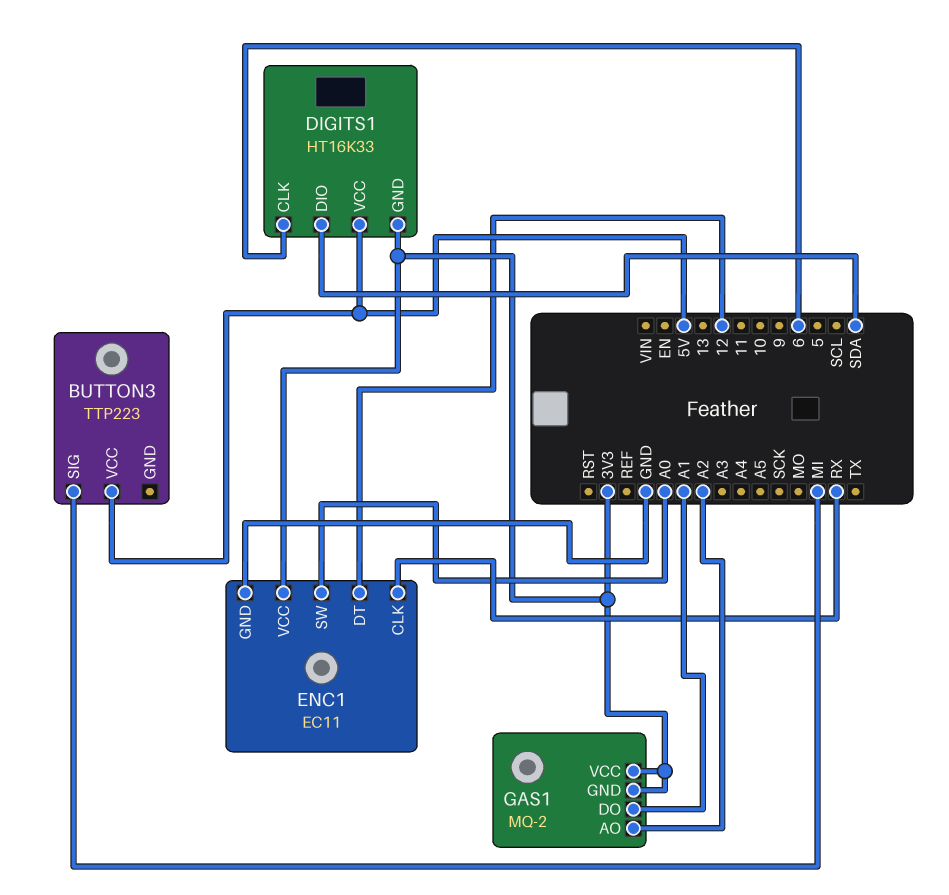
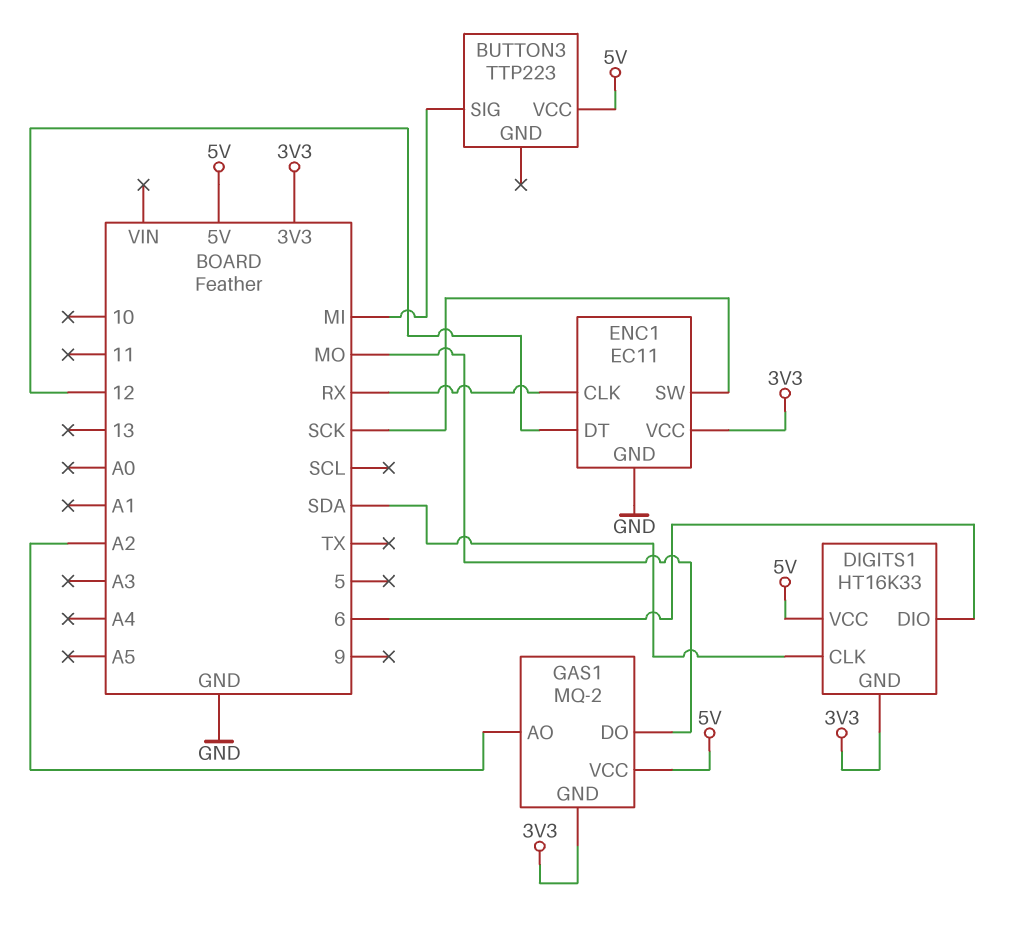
DIGITS1 pin CLK: 6 -> SDA
DIGITS1 pin DIO: SDA -> 6
ENC1 pin SW: A0 -> SCK
GAS1 pin DO: A1 -> MO
GAS1 pin VCC: 3V3 -> 5V

